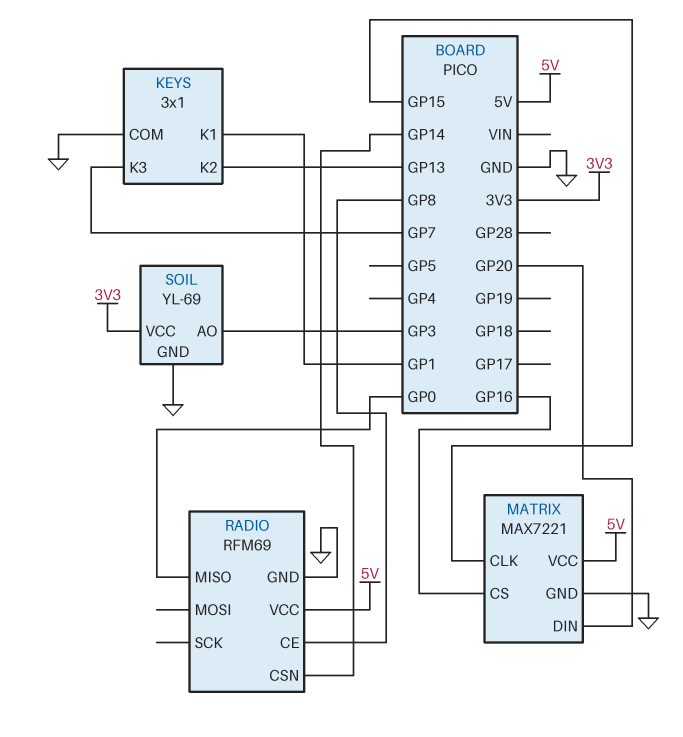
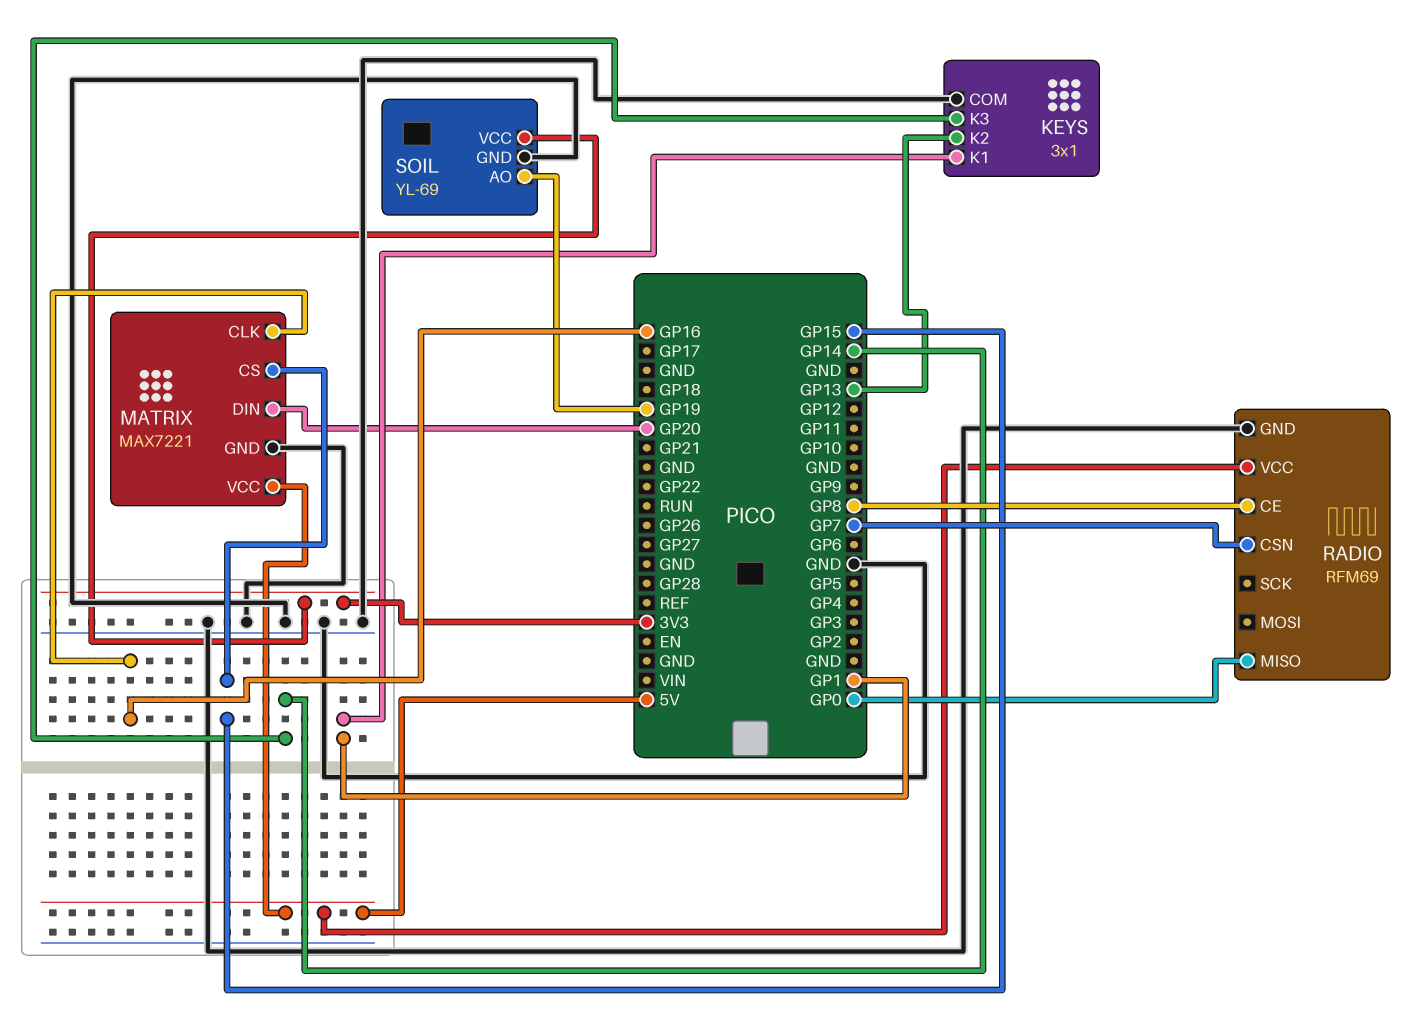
KEYS pin K3: GP7 -> GP14
MATRIX pin CLK: GP15 -> GP16
MATRIX pin CS: GP16 -> GP15
RADIO pin CSN: GP14 -> GP7
SOIL pin AO: GP3 -> GP19

